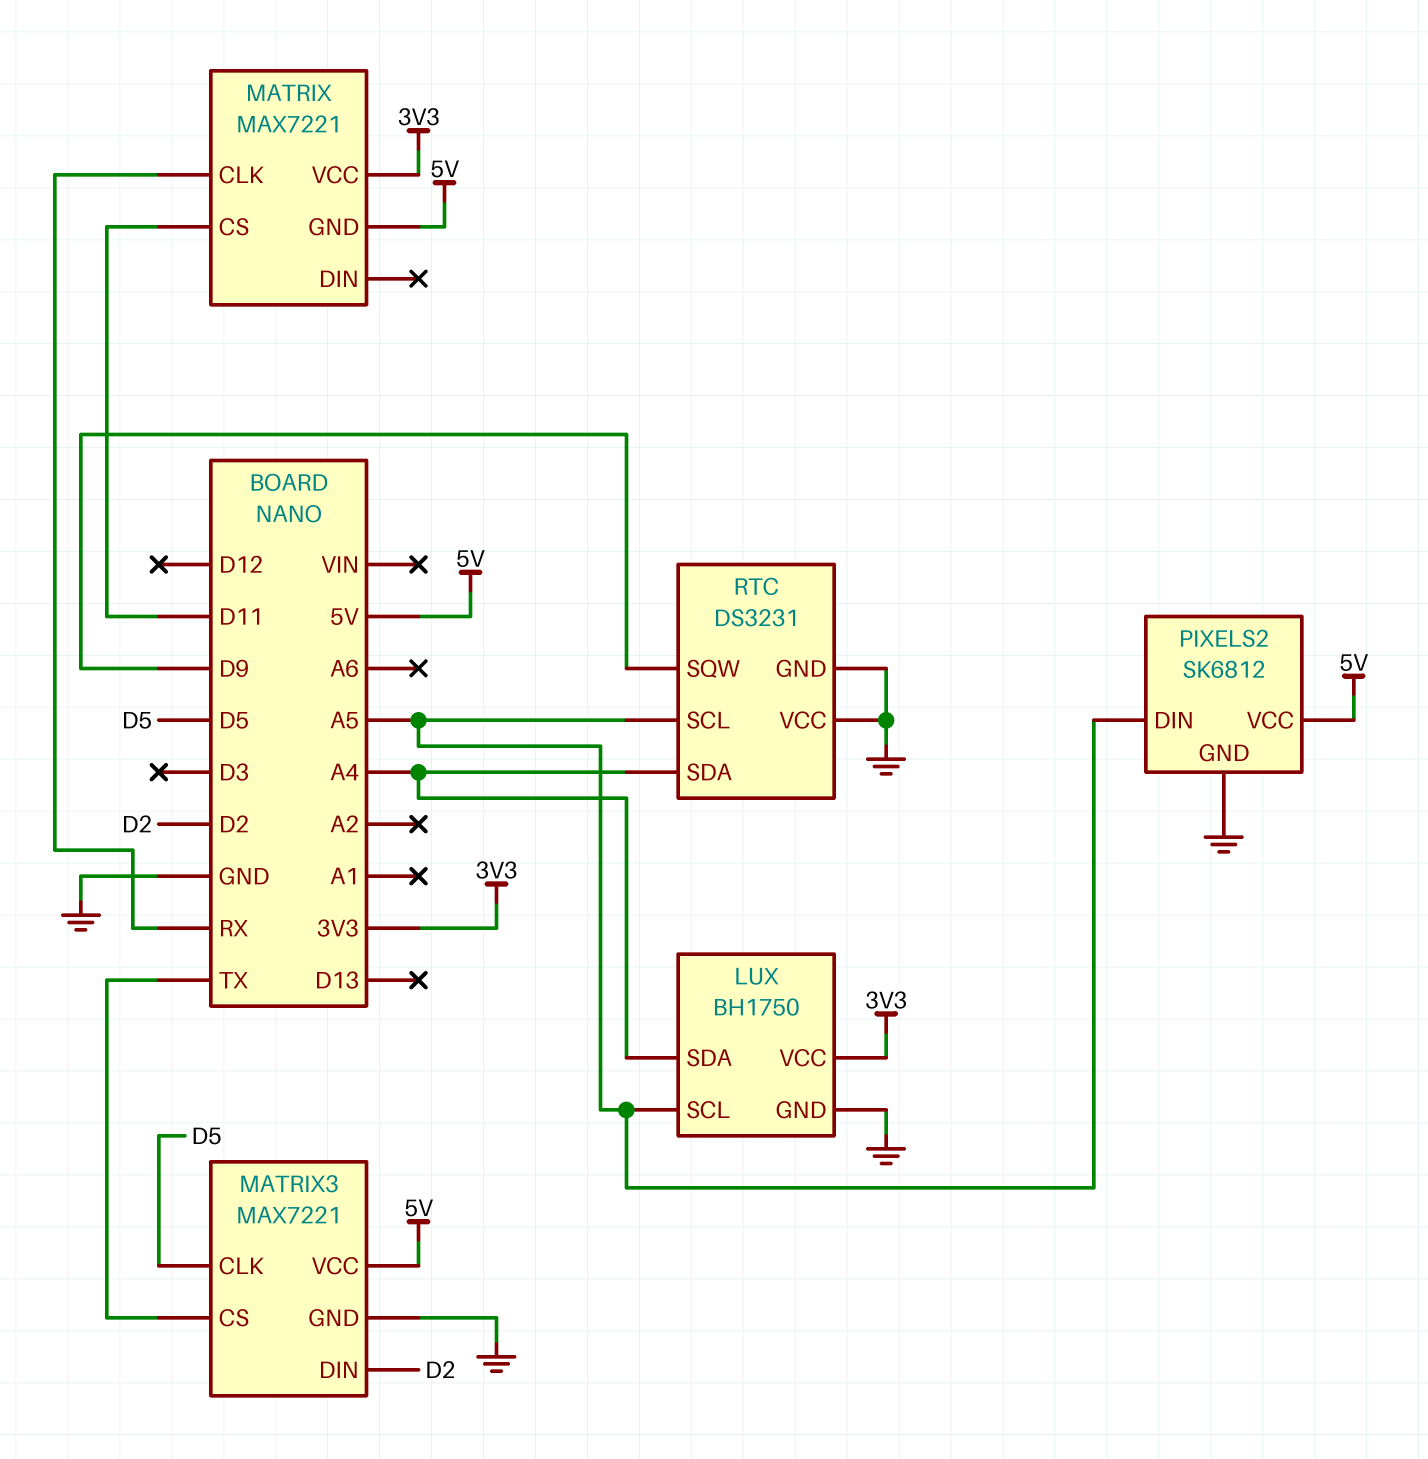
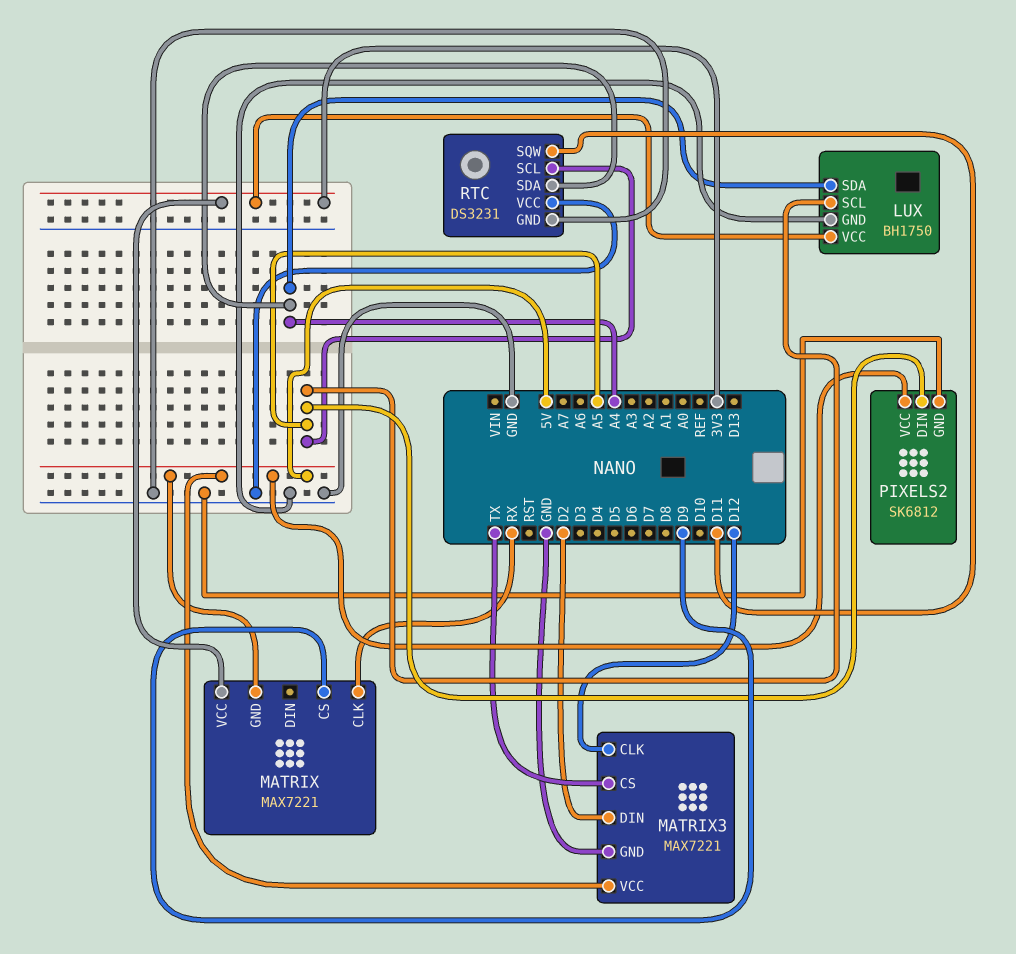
MATRIX pin CS: D11 -> D9
MATRIX3 pin CLK: D5 -> D12
RTC pin SQW: D9 -> D11

